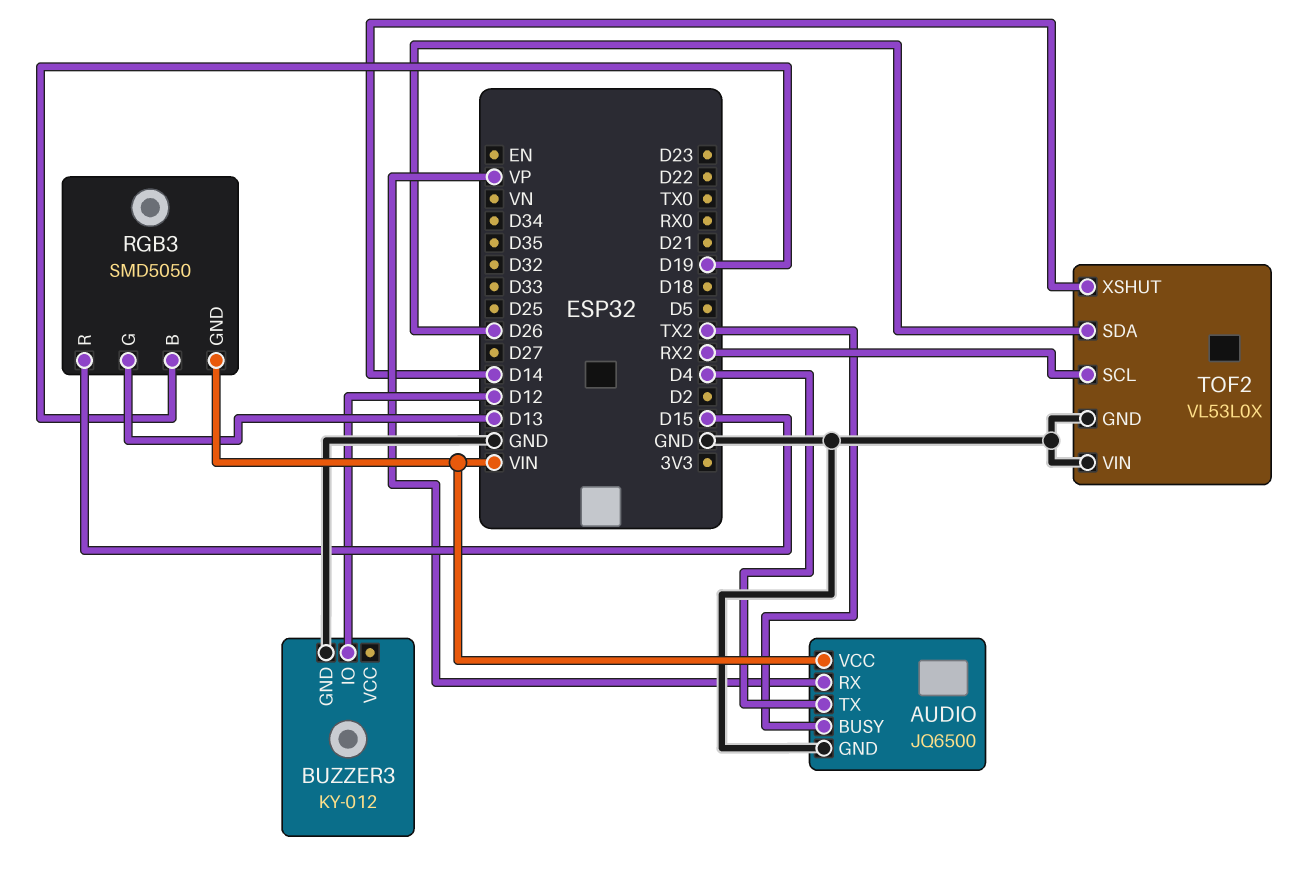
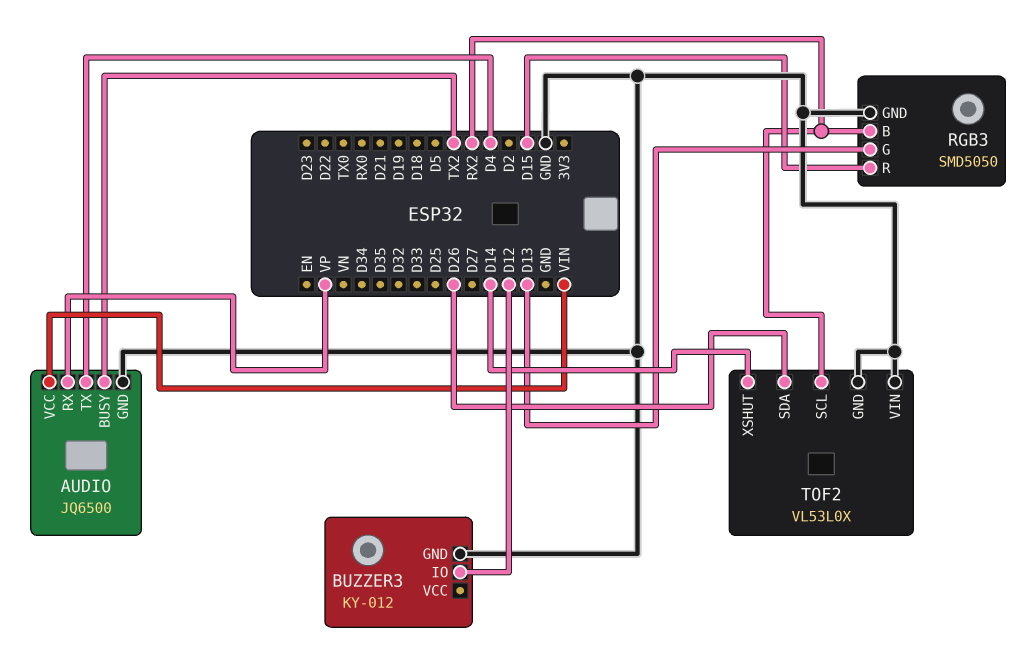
RGB3 pin B: D19 -> RX2
RGB3 pin GND: VIN -> GND

